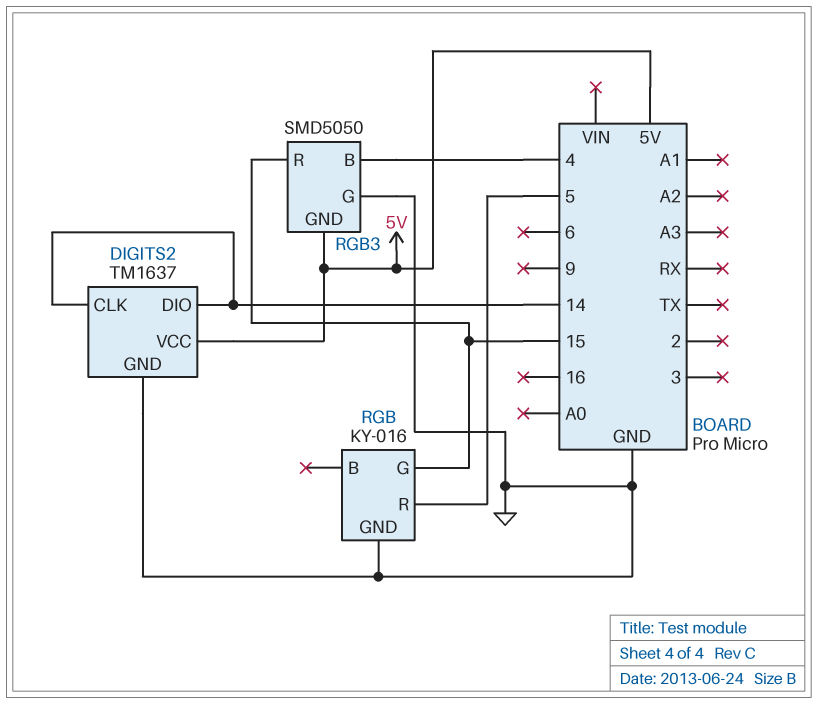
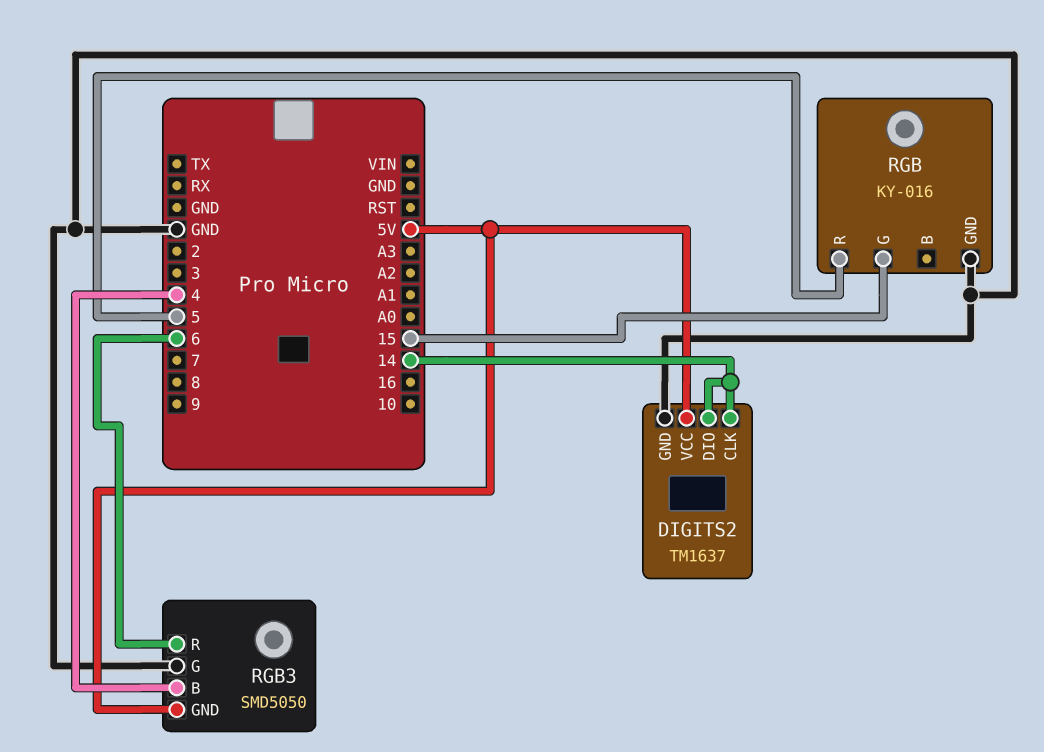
RGB3 pin R: 15 -> 6

